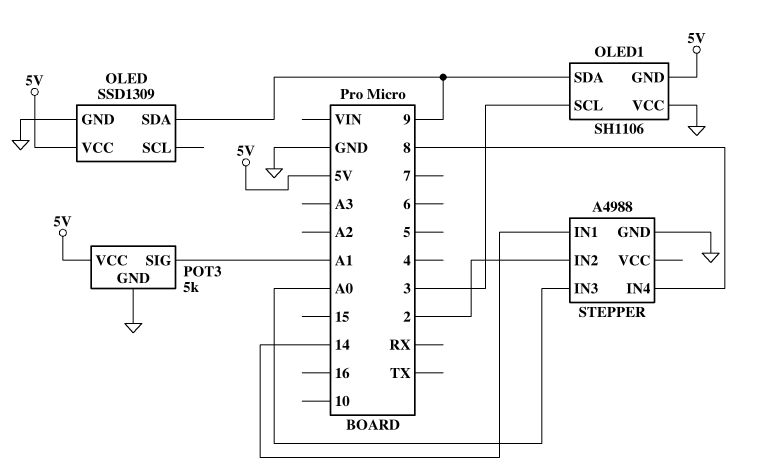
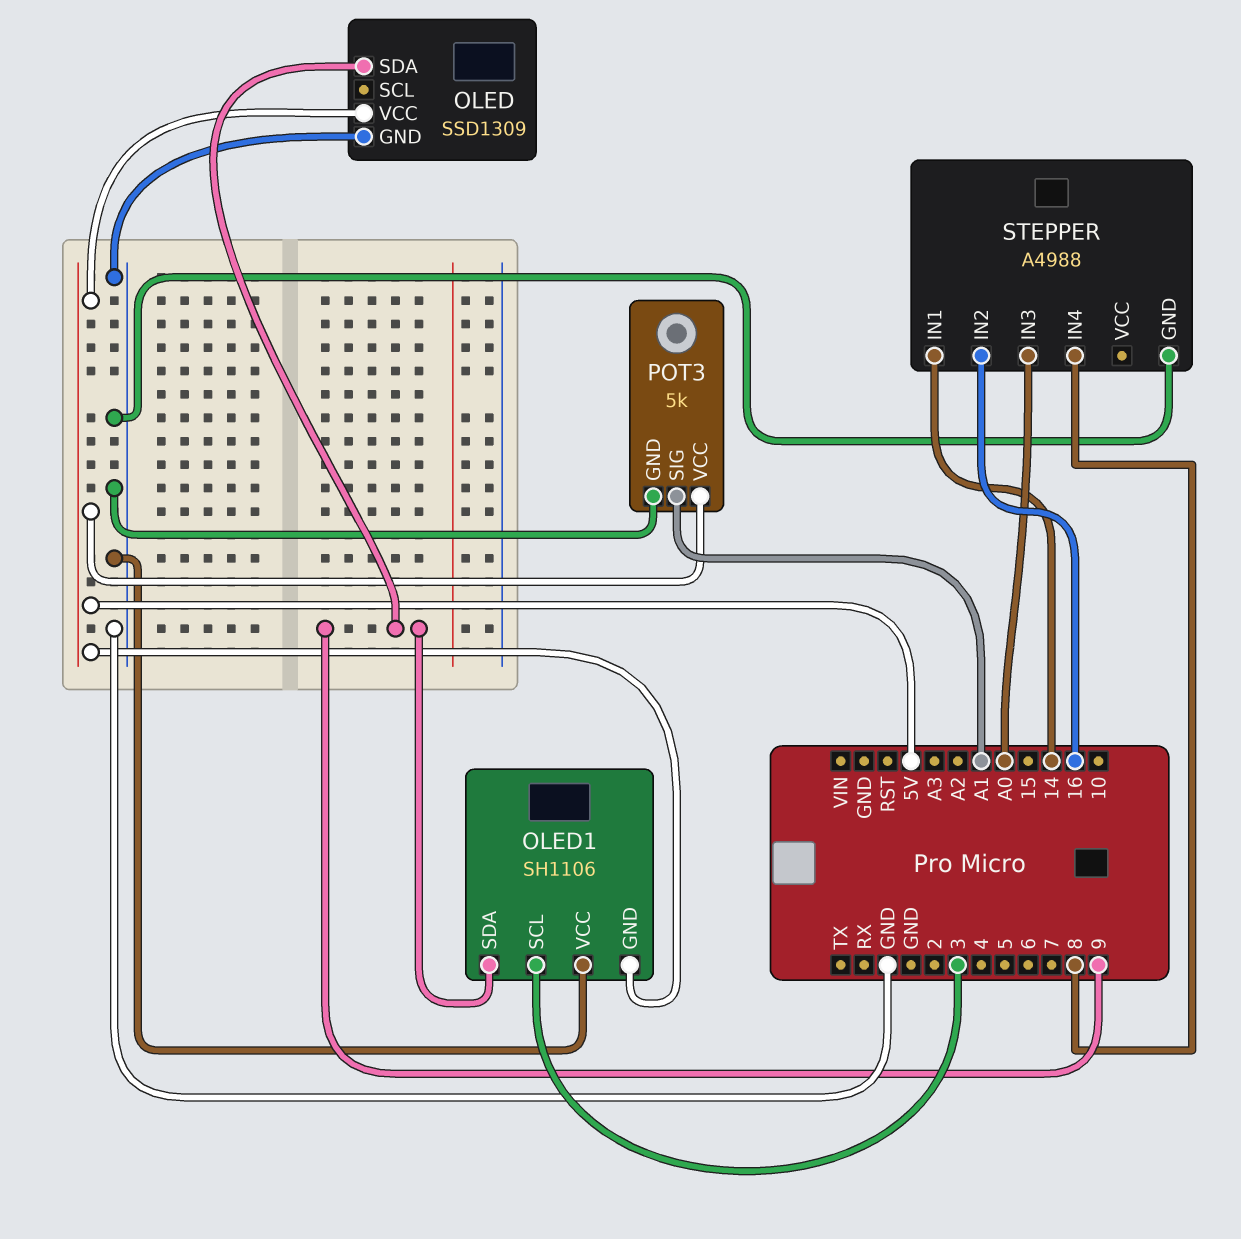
STEPPER pin IN2: 2 -> 16

